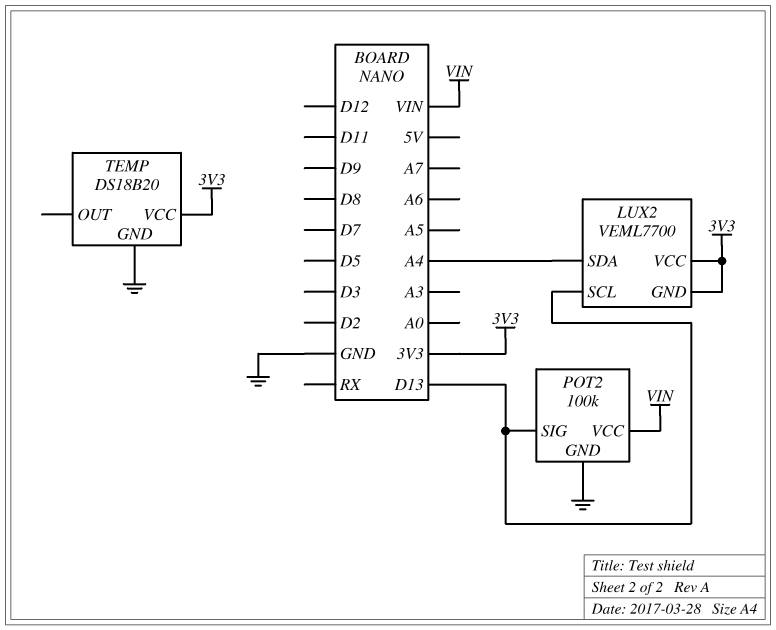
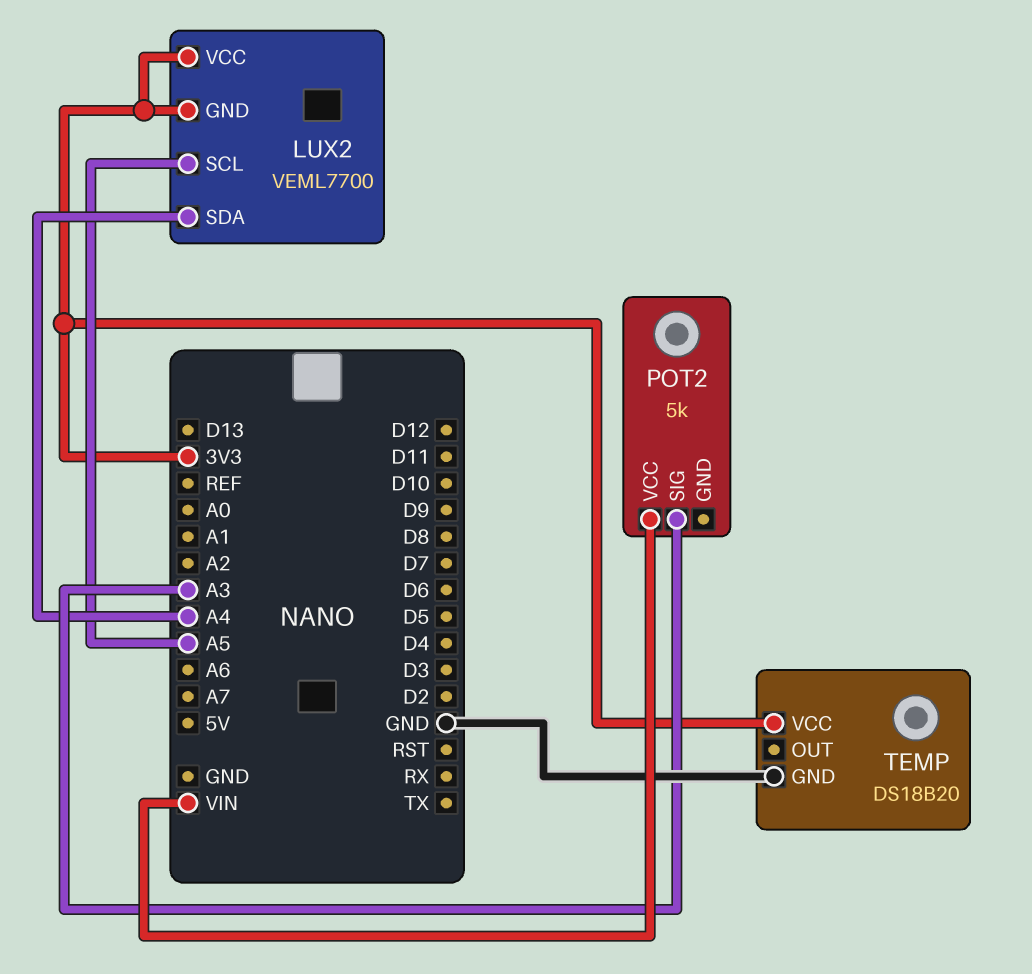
LUX2 pin SCL: D13 -> A5
POT2: 100k -> 5k
POT2 pin GND: GND -> none
POT2 pin SIG: D13 -> A3

